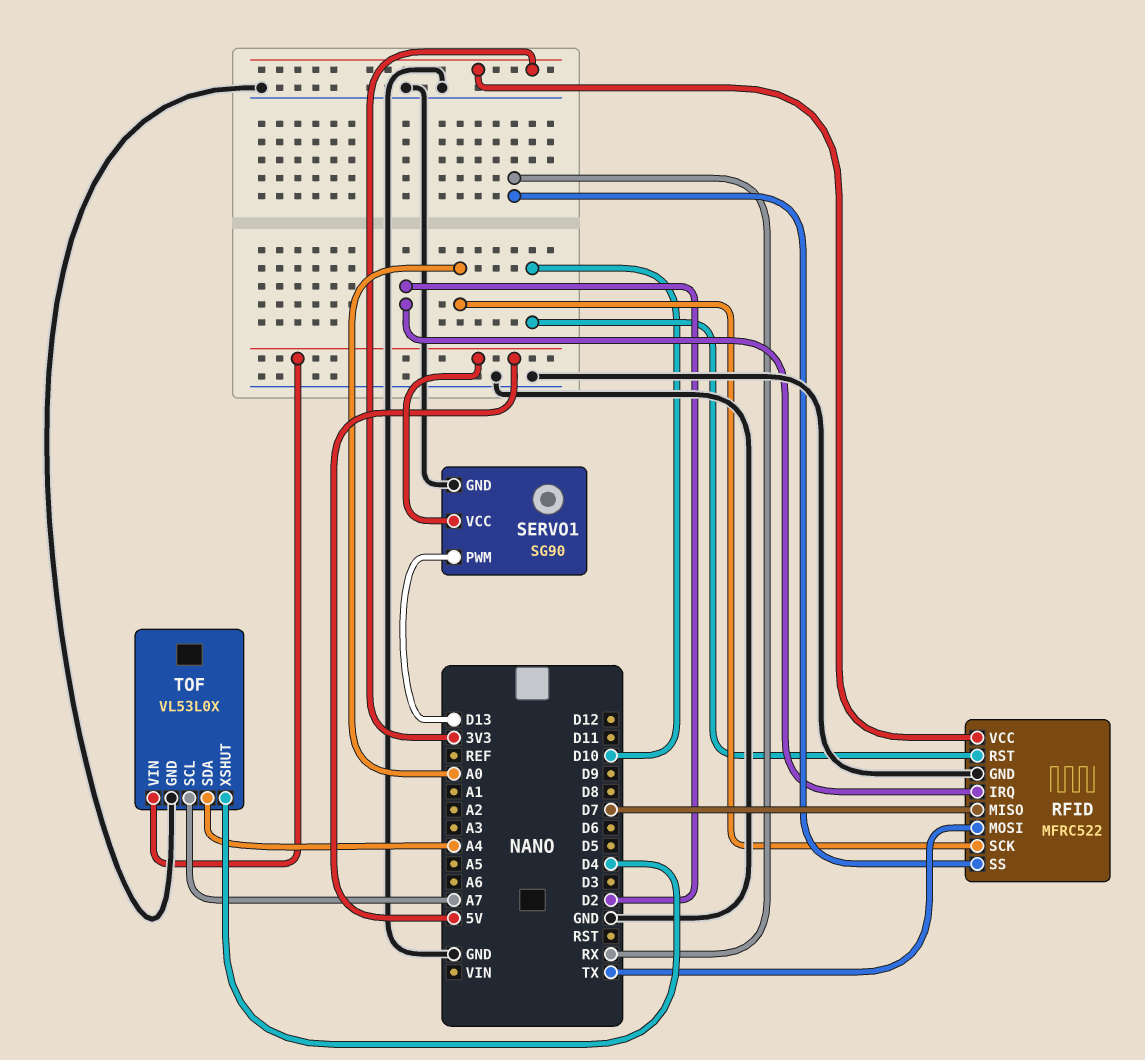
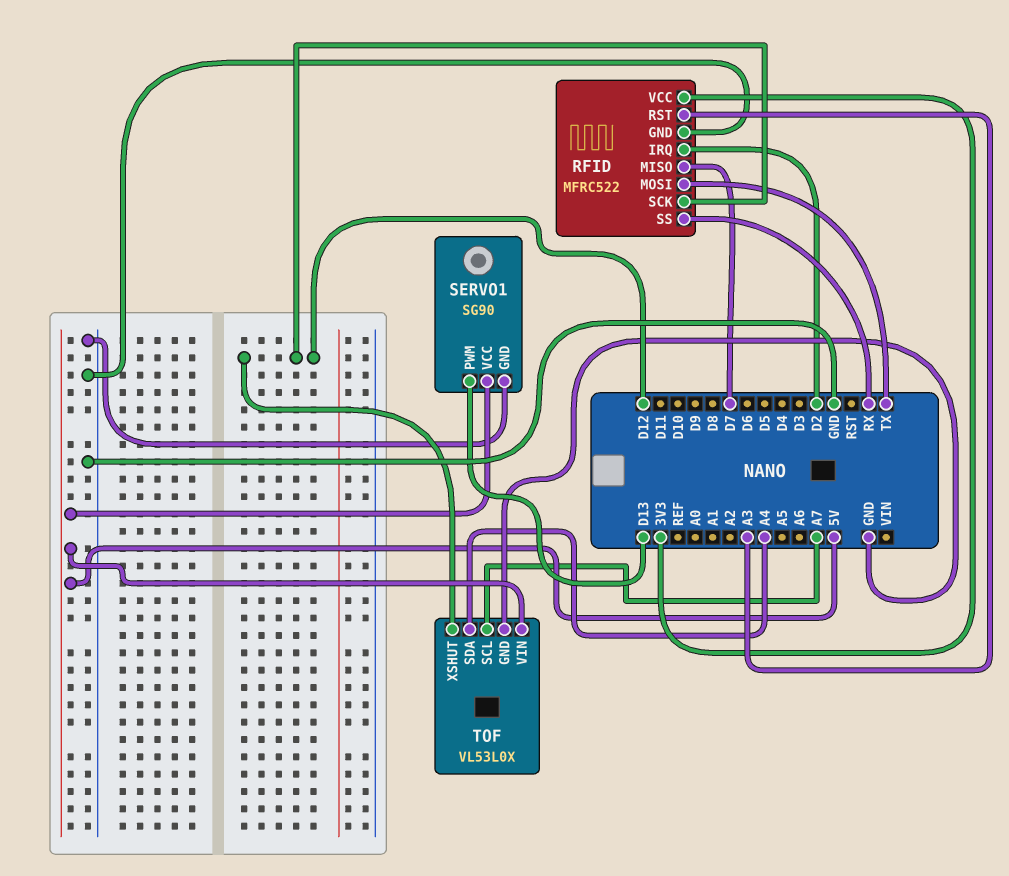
RFID pin RST: D10 -> A3
RFID pin SCK: A0 -> D12
TOF pin XSHUT: D4 -> D12

